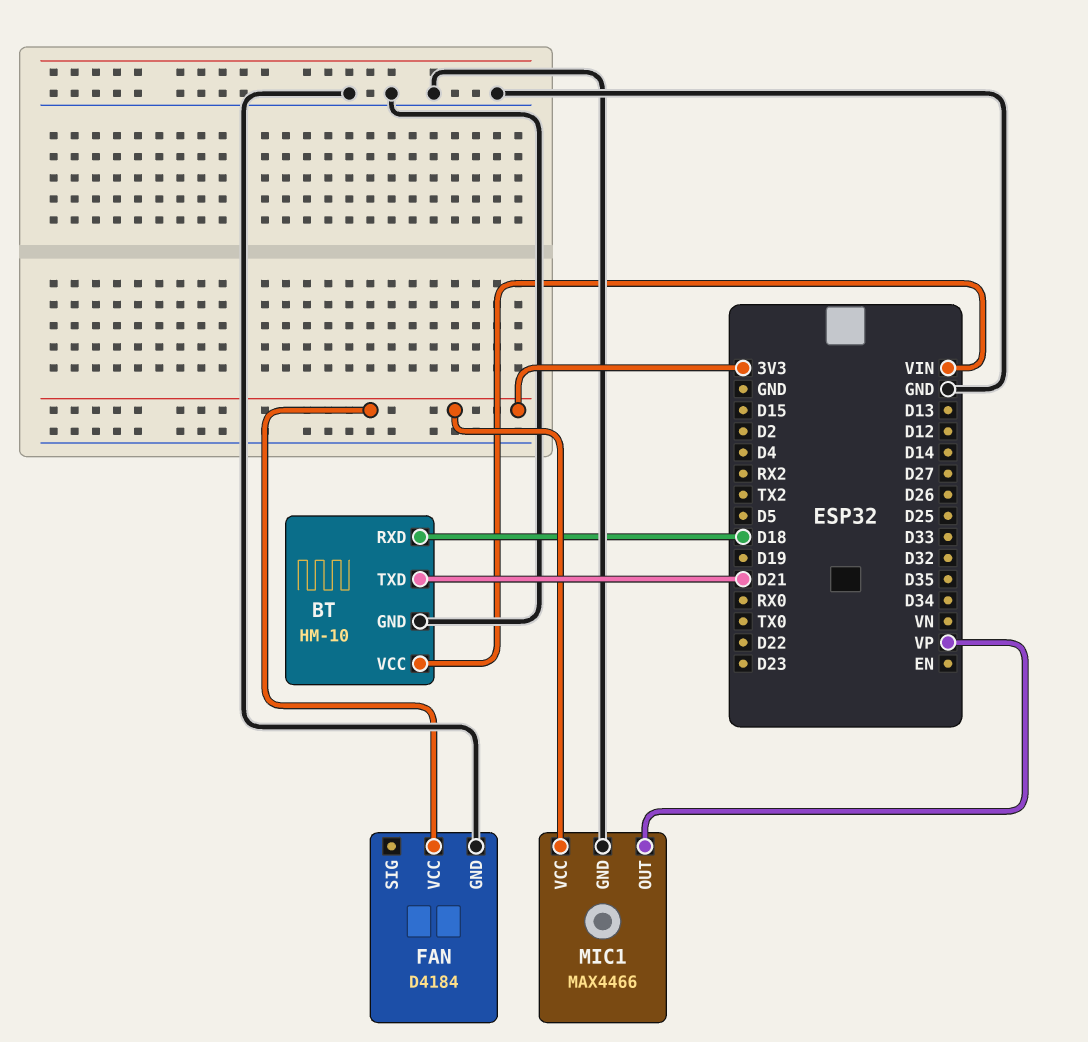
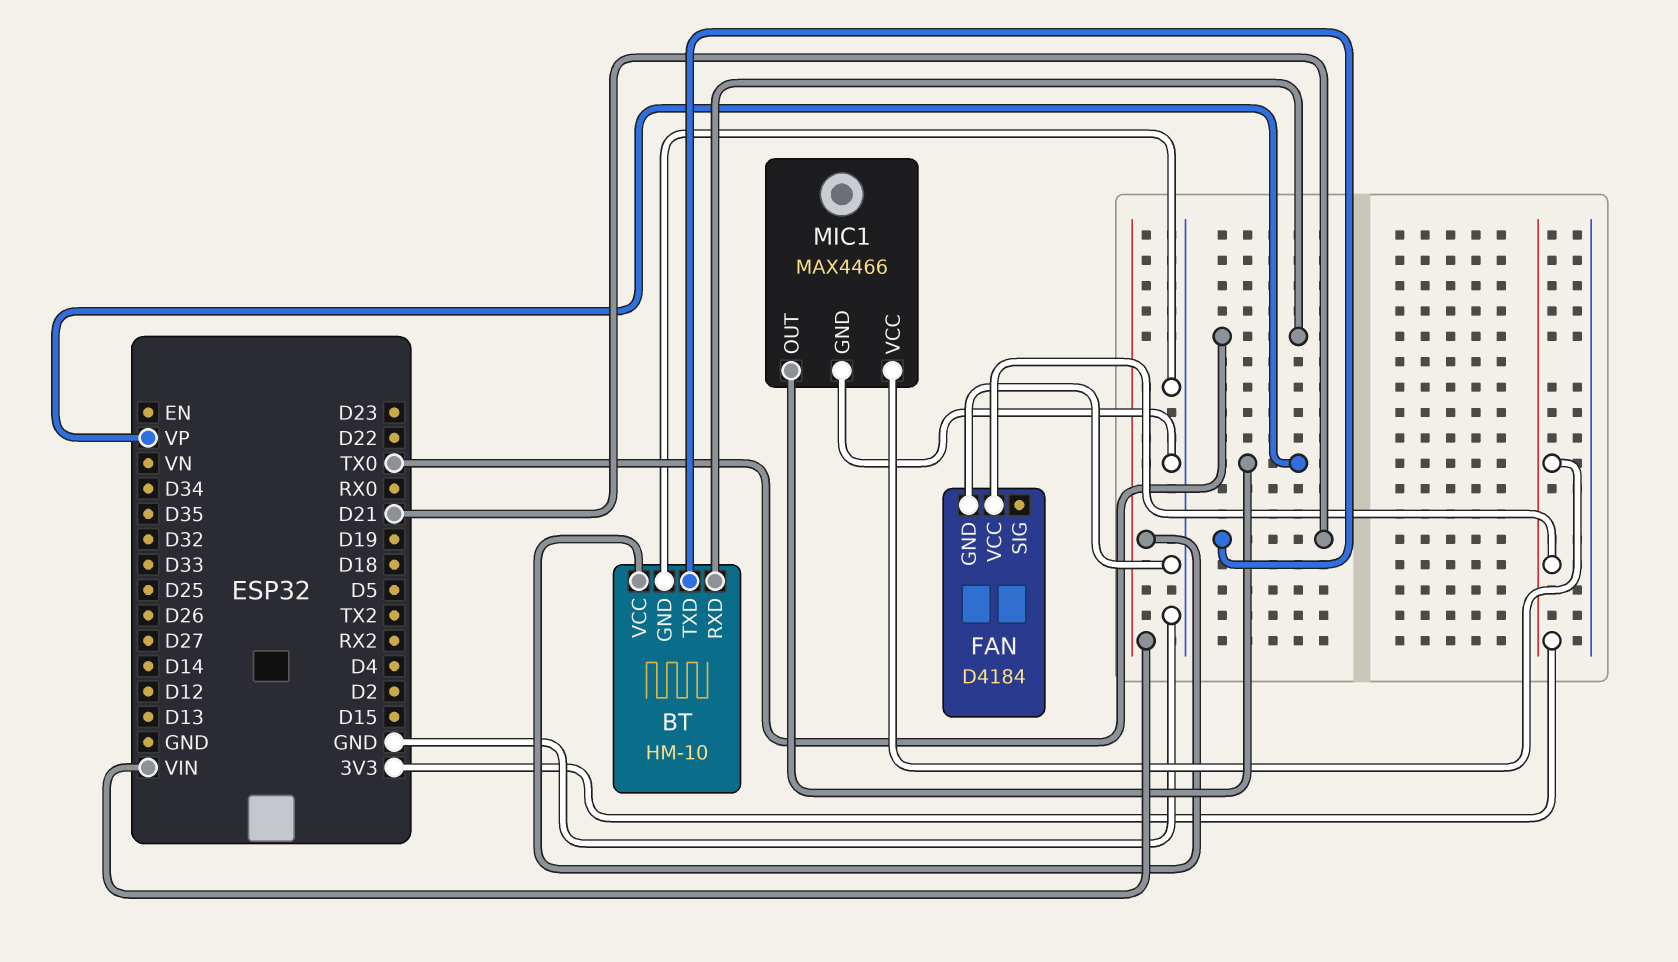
BT pin RXD: D18 -> TX0

